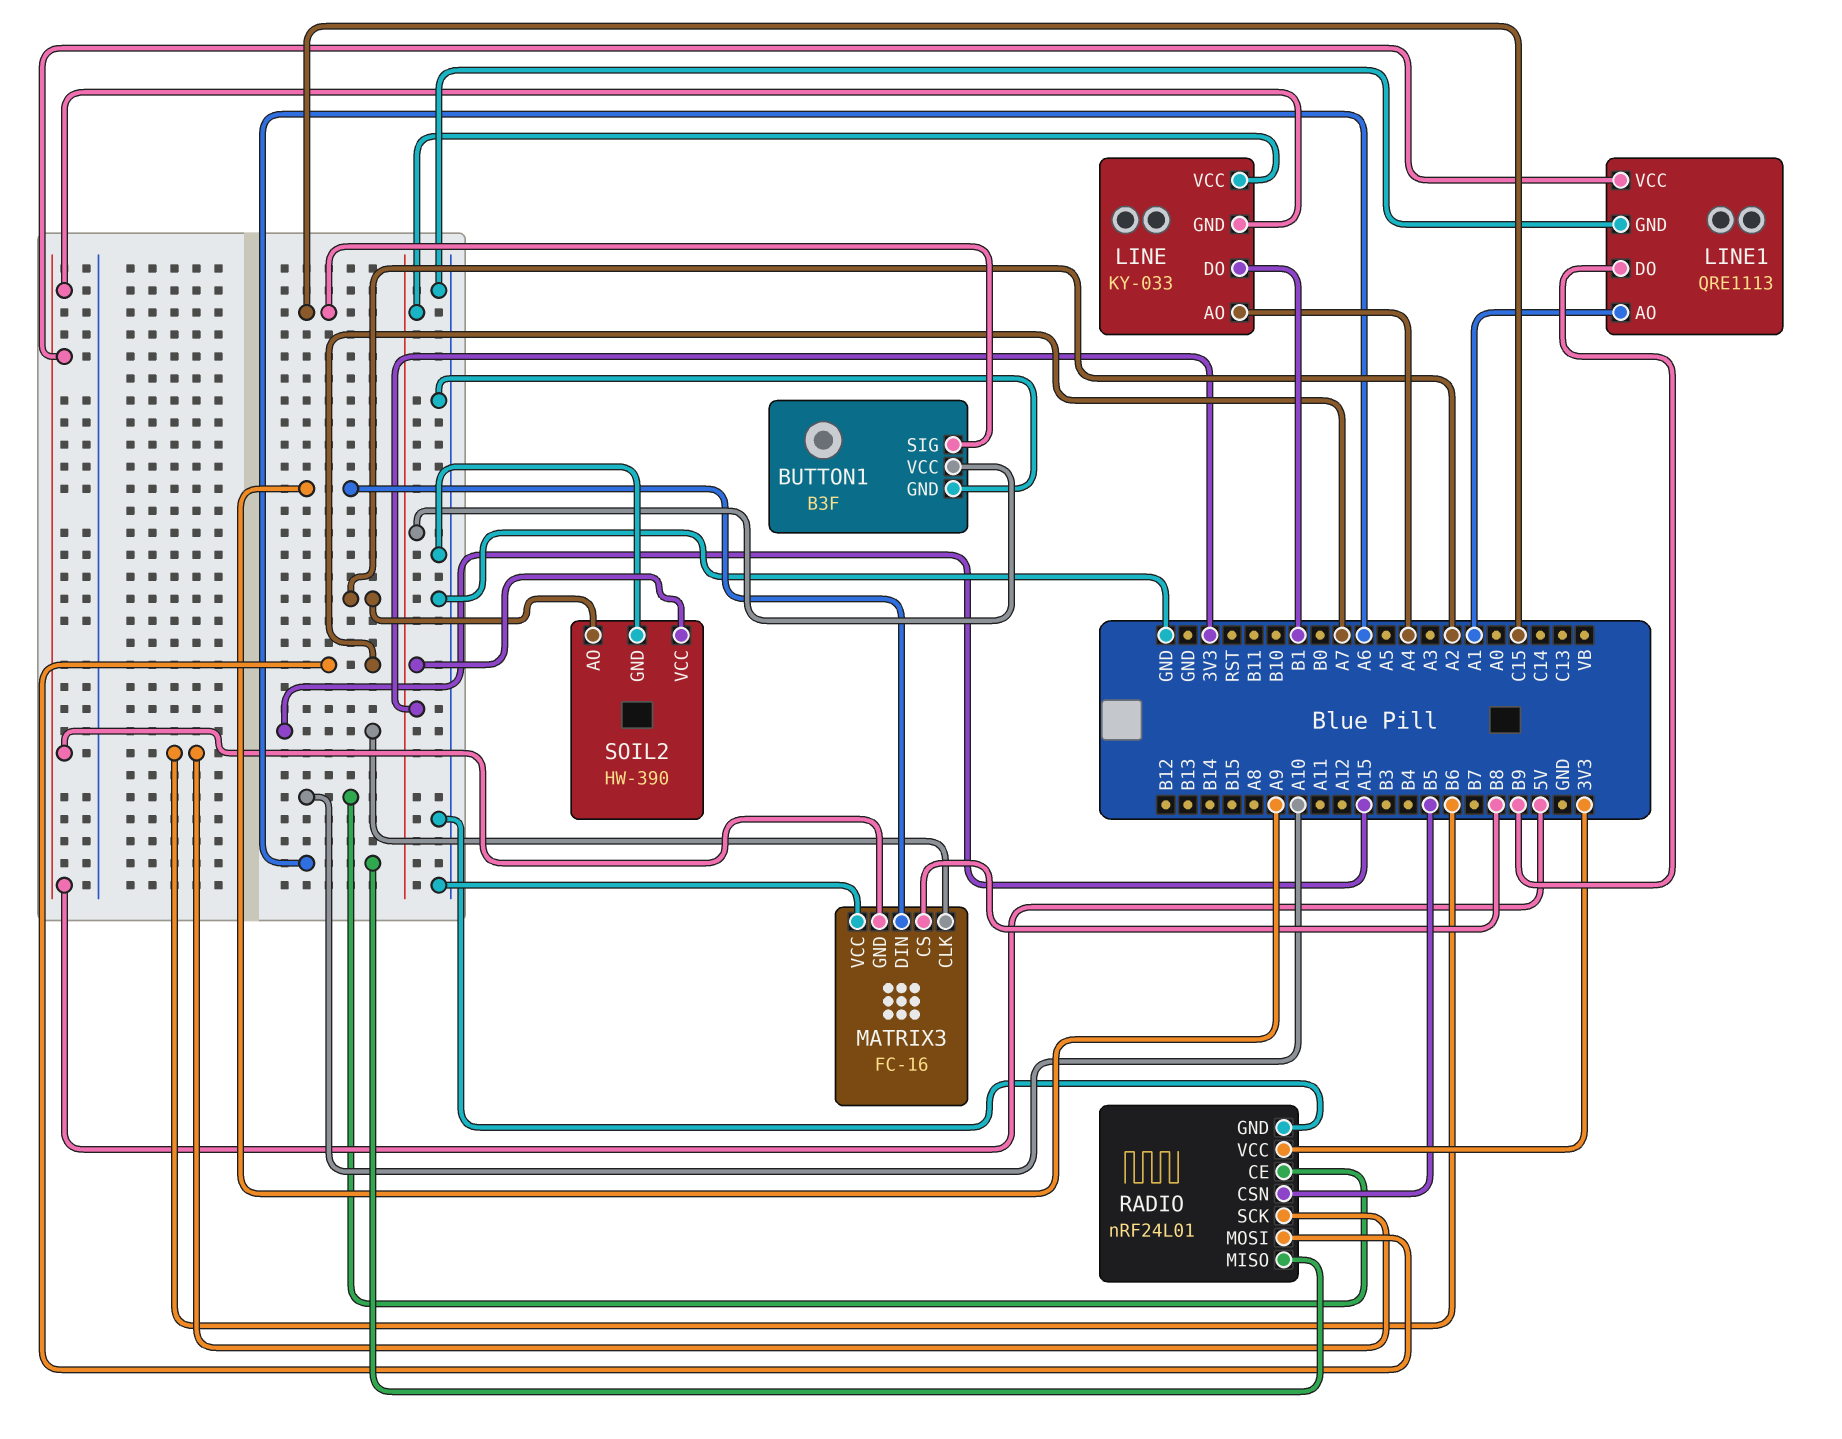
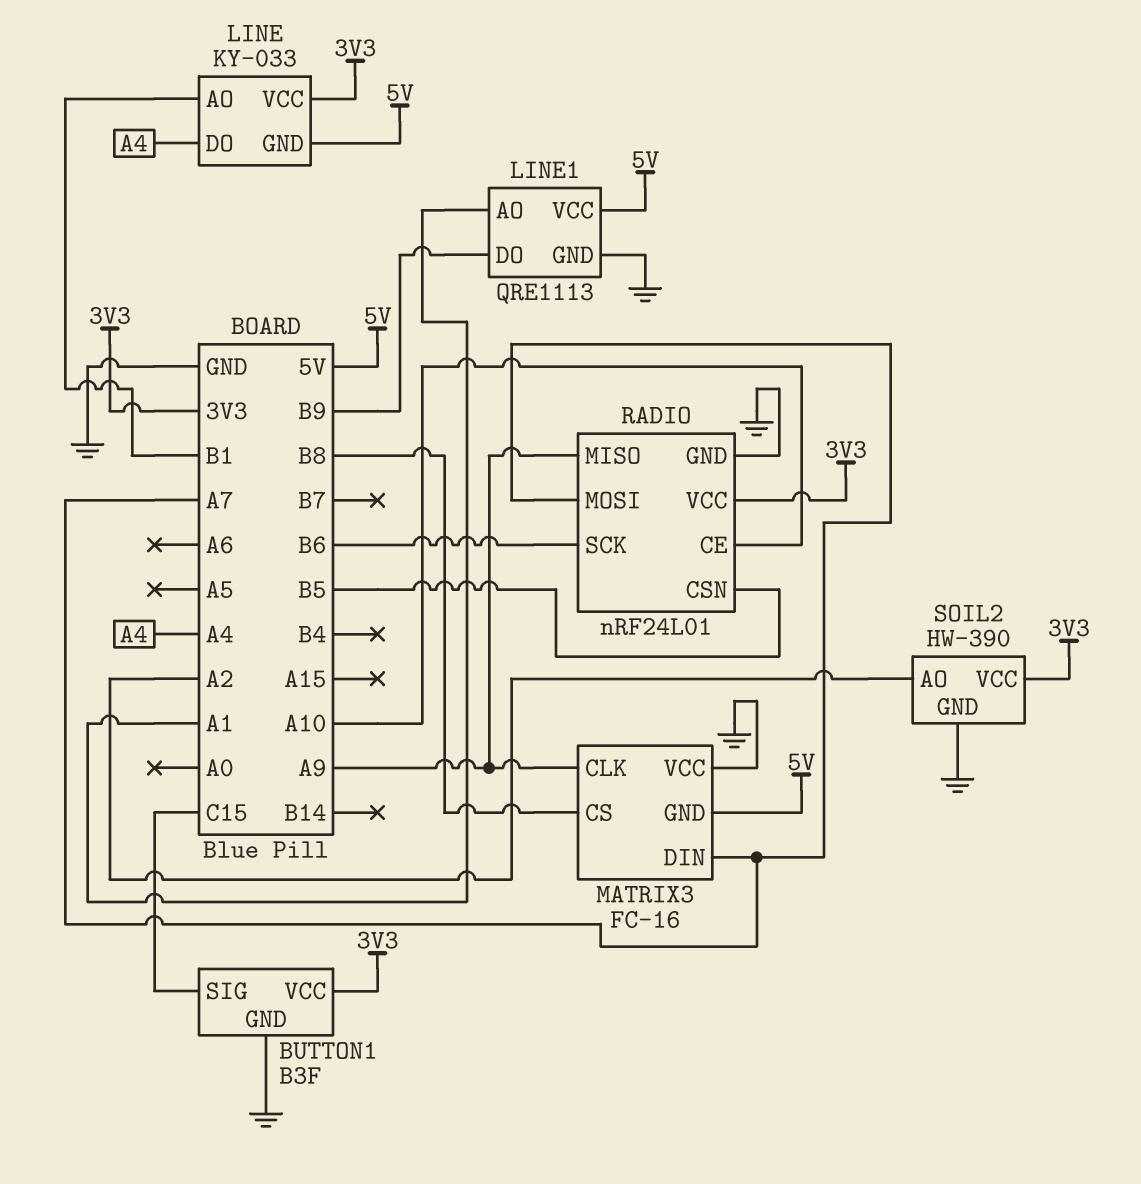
LINE pin AO: A4 -> B1
LINE pin DO: B1 -> A4
MATRIX3 pin CLK: A15 -> A9
MATRIX3 pin DIN: A9 -> A7
RADIO pin MISO: A6 -> A9

